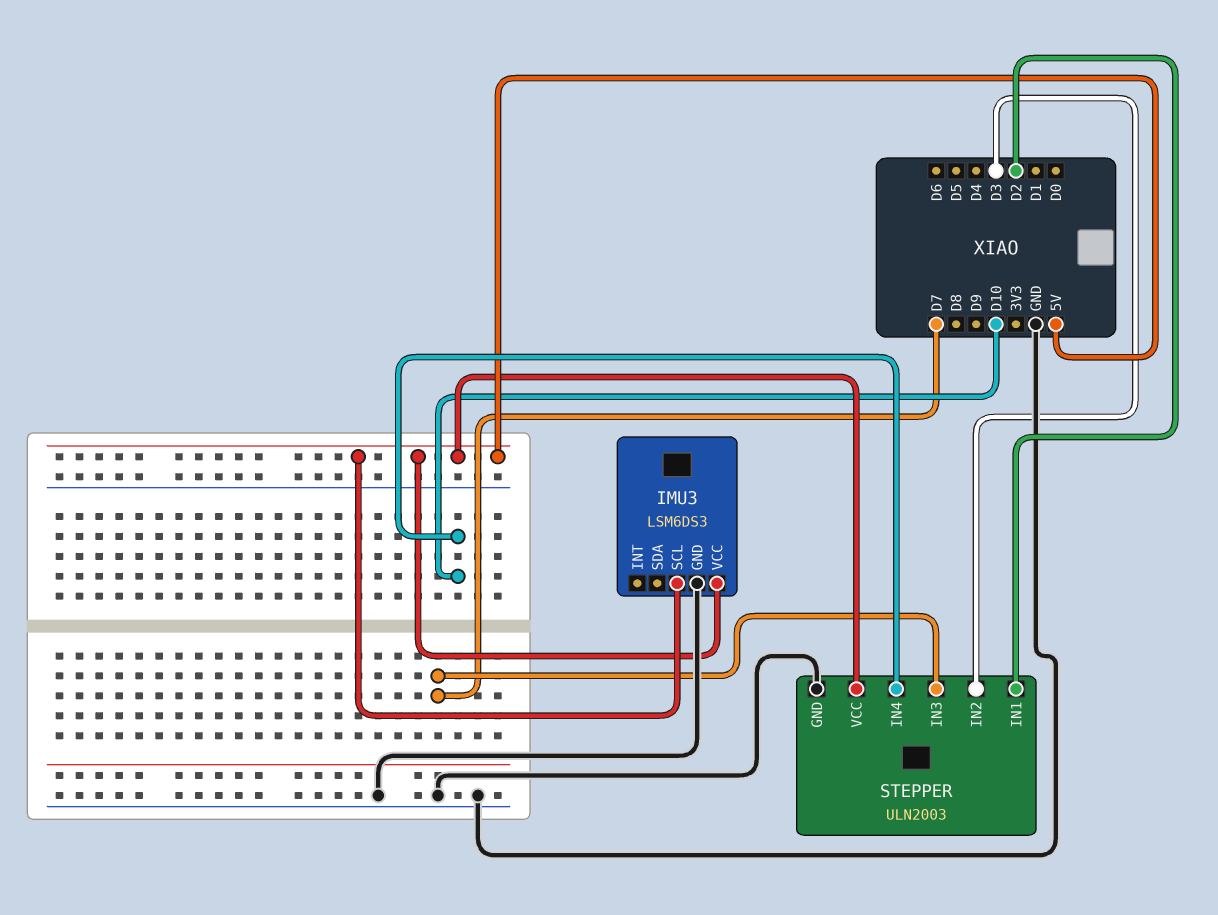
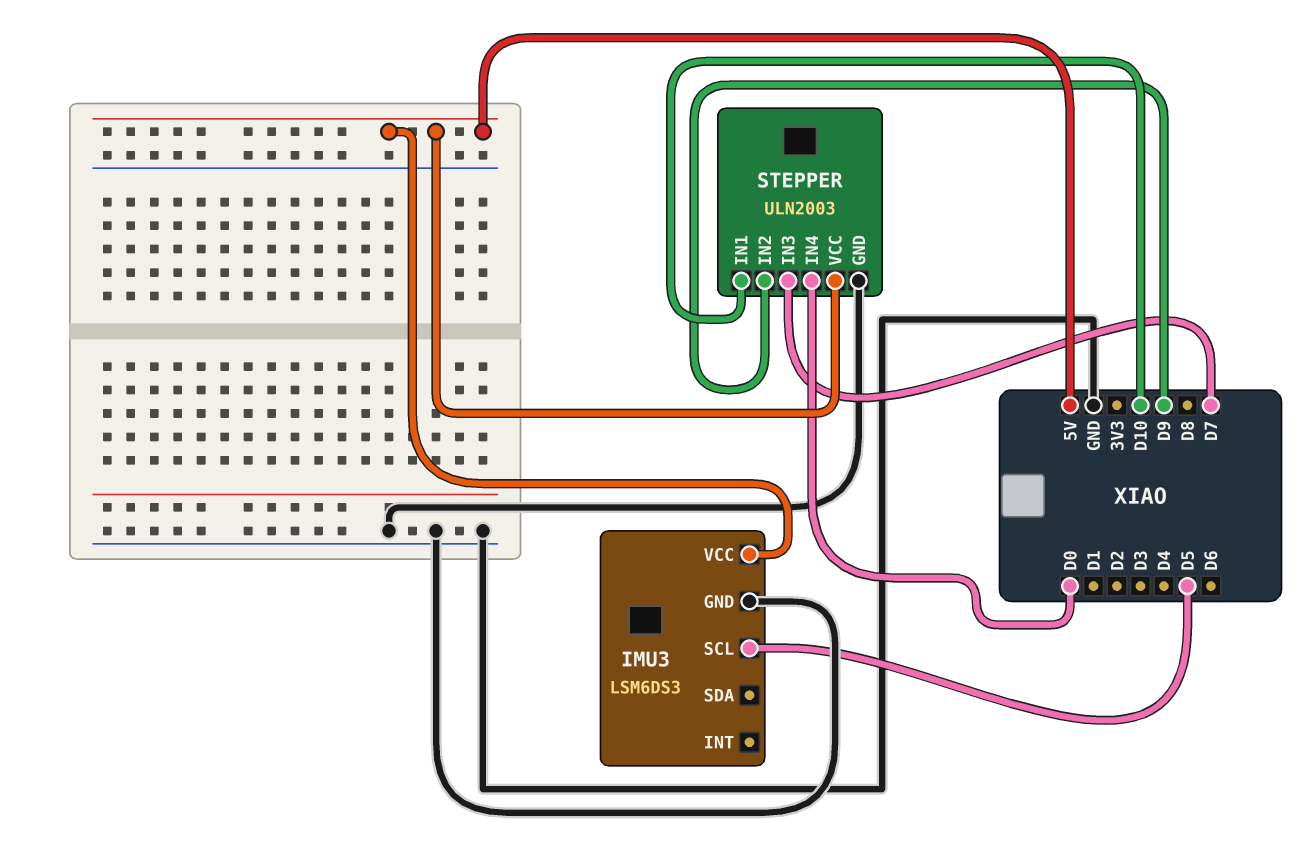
IMU3 pin SCL: 5V -> D5
STEPPER pin IN1: D2 -> D10
STEPPER pin IN2: D3 -> D9
STEPPER pin IN4: D10 -> D0

